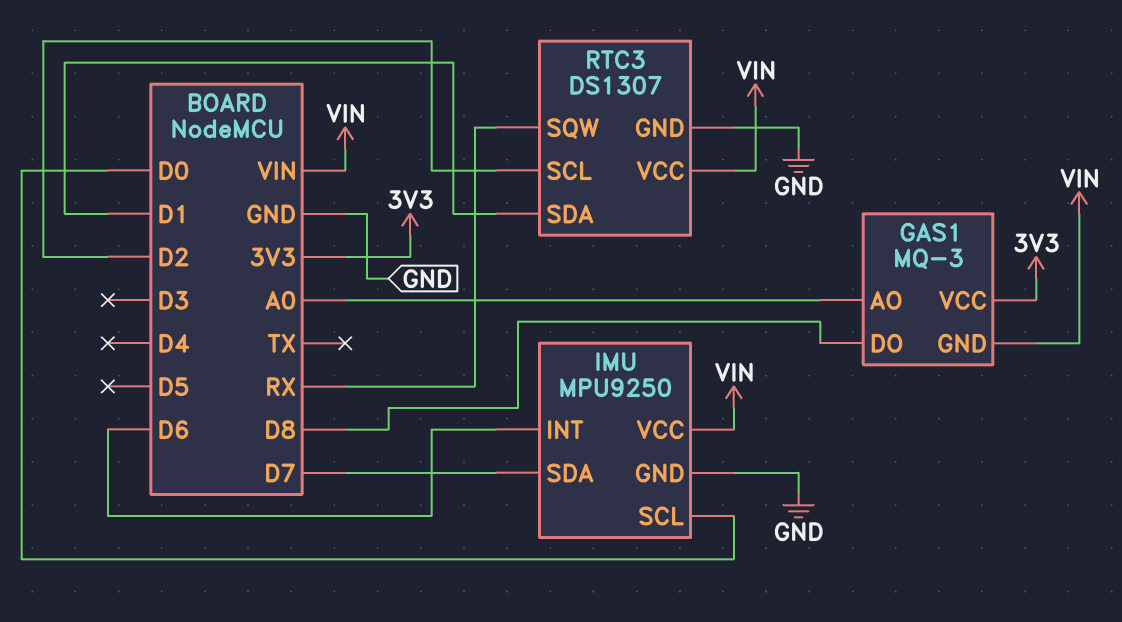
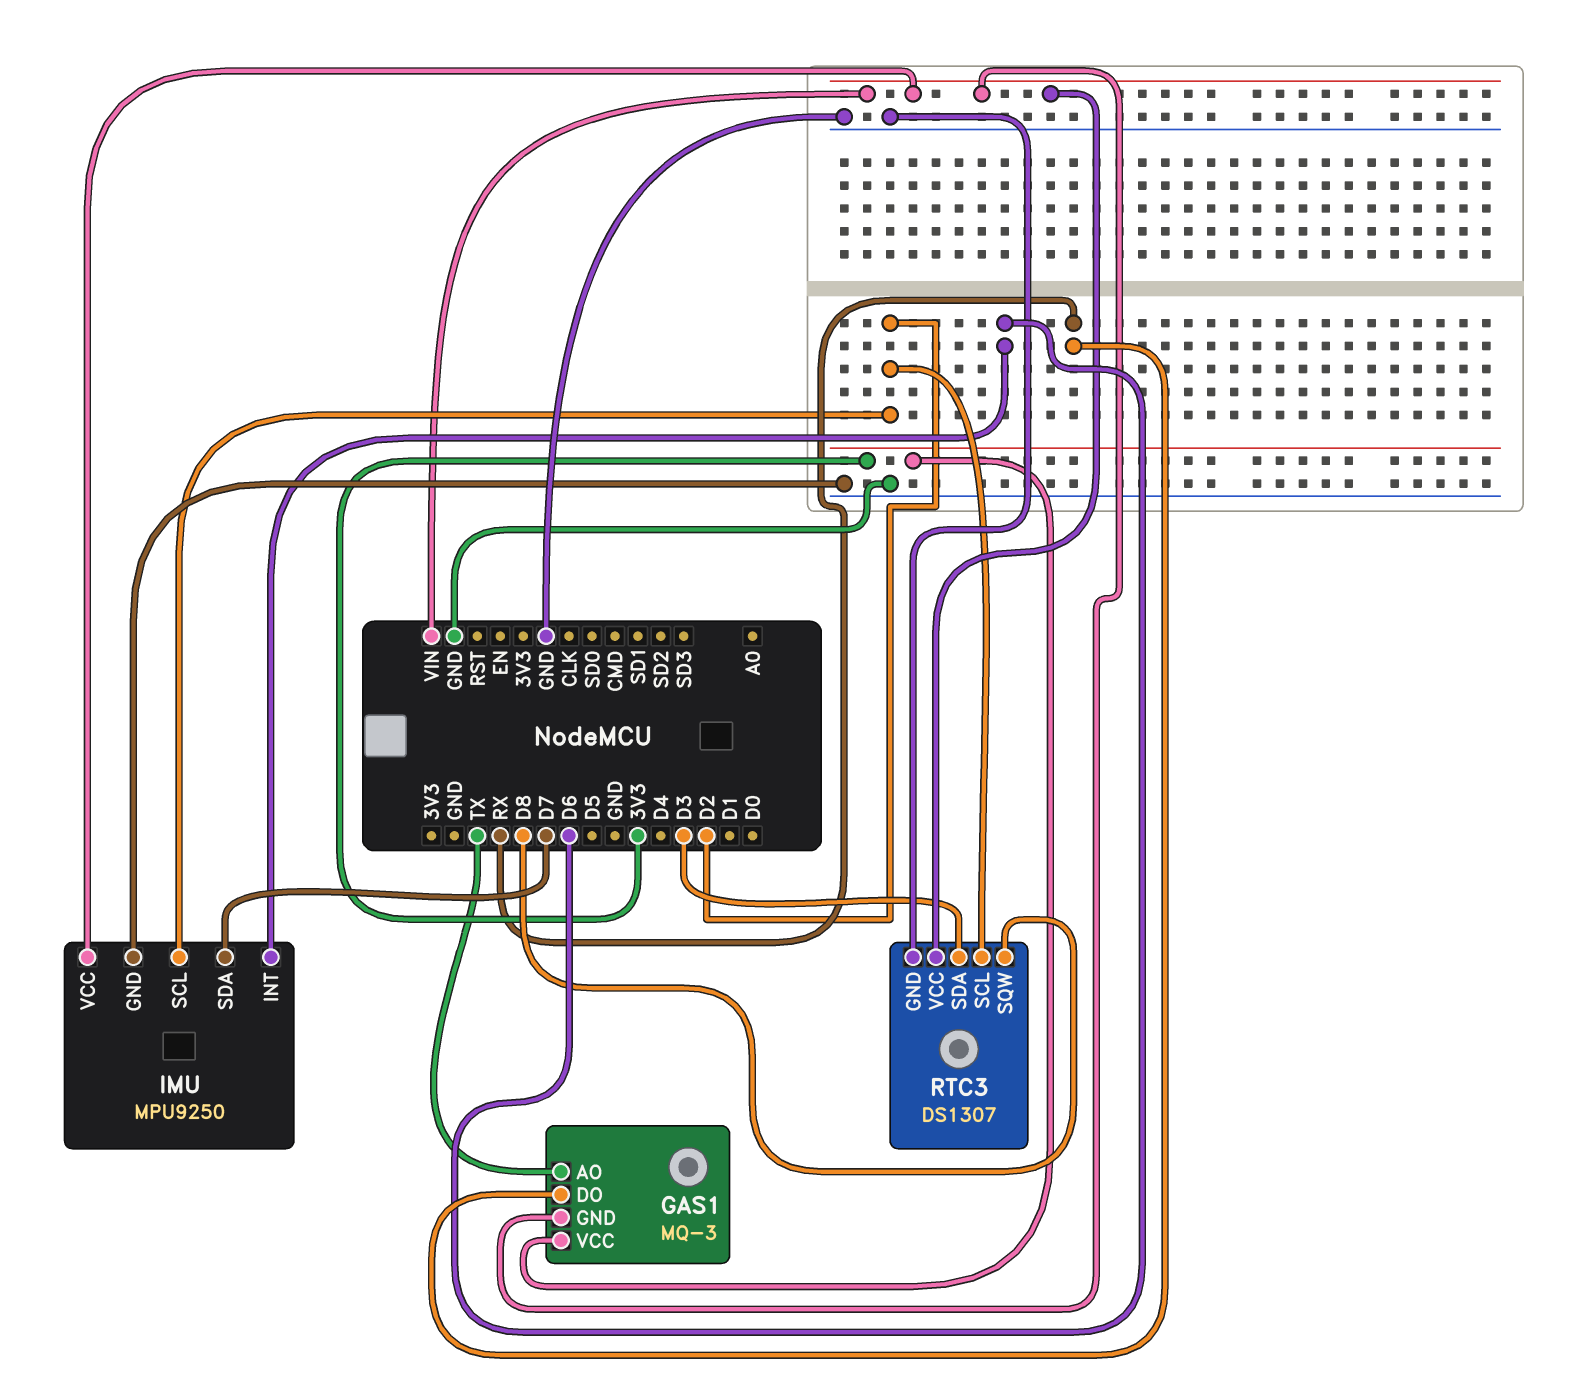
GAS1 pin AO: A0 -> TX
GAS1 pin DO: D8 -> RX
IMU pin SCL: D0 -> D2
RTC3 pin SDA: D1 -> D3
RTC3 pin SQW: RX -> D8

